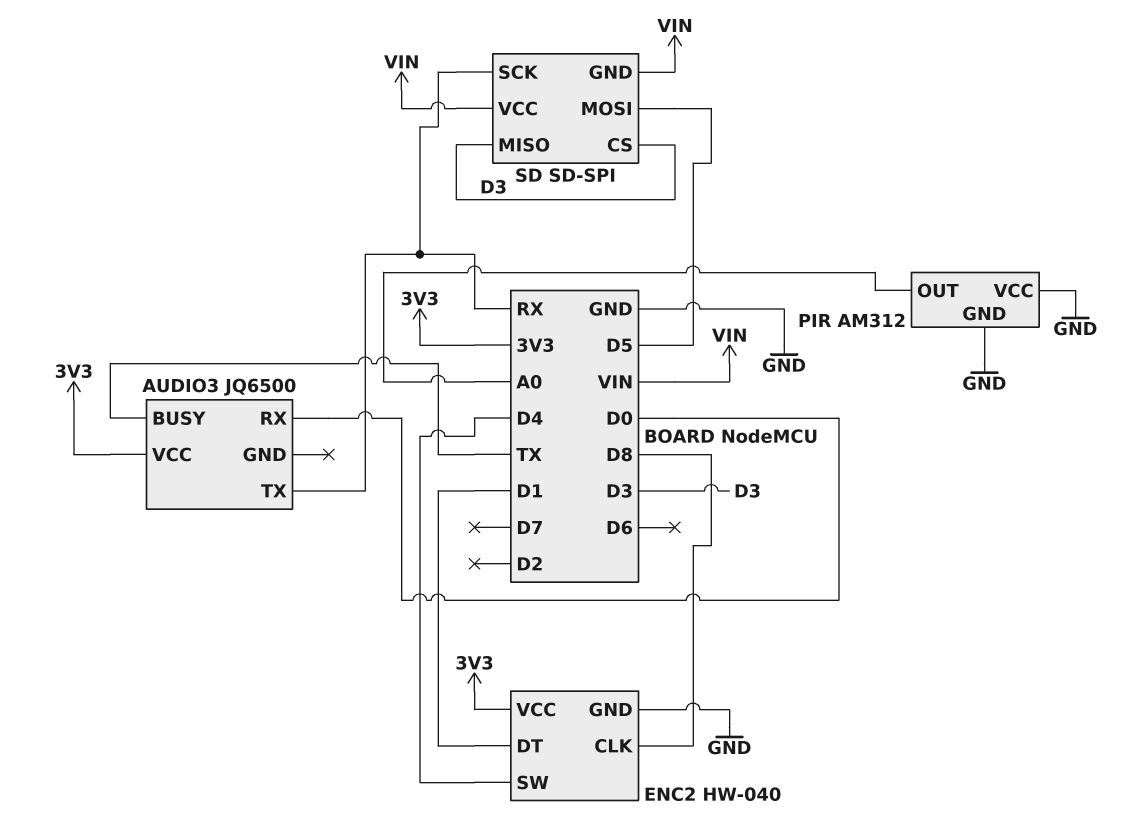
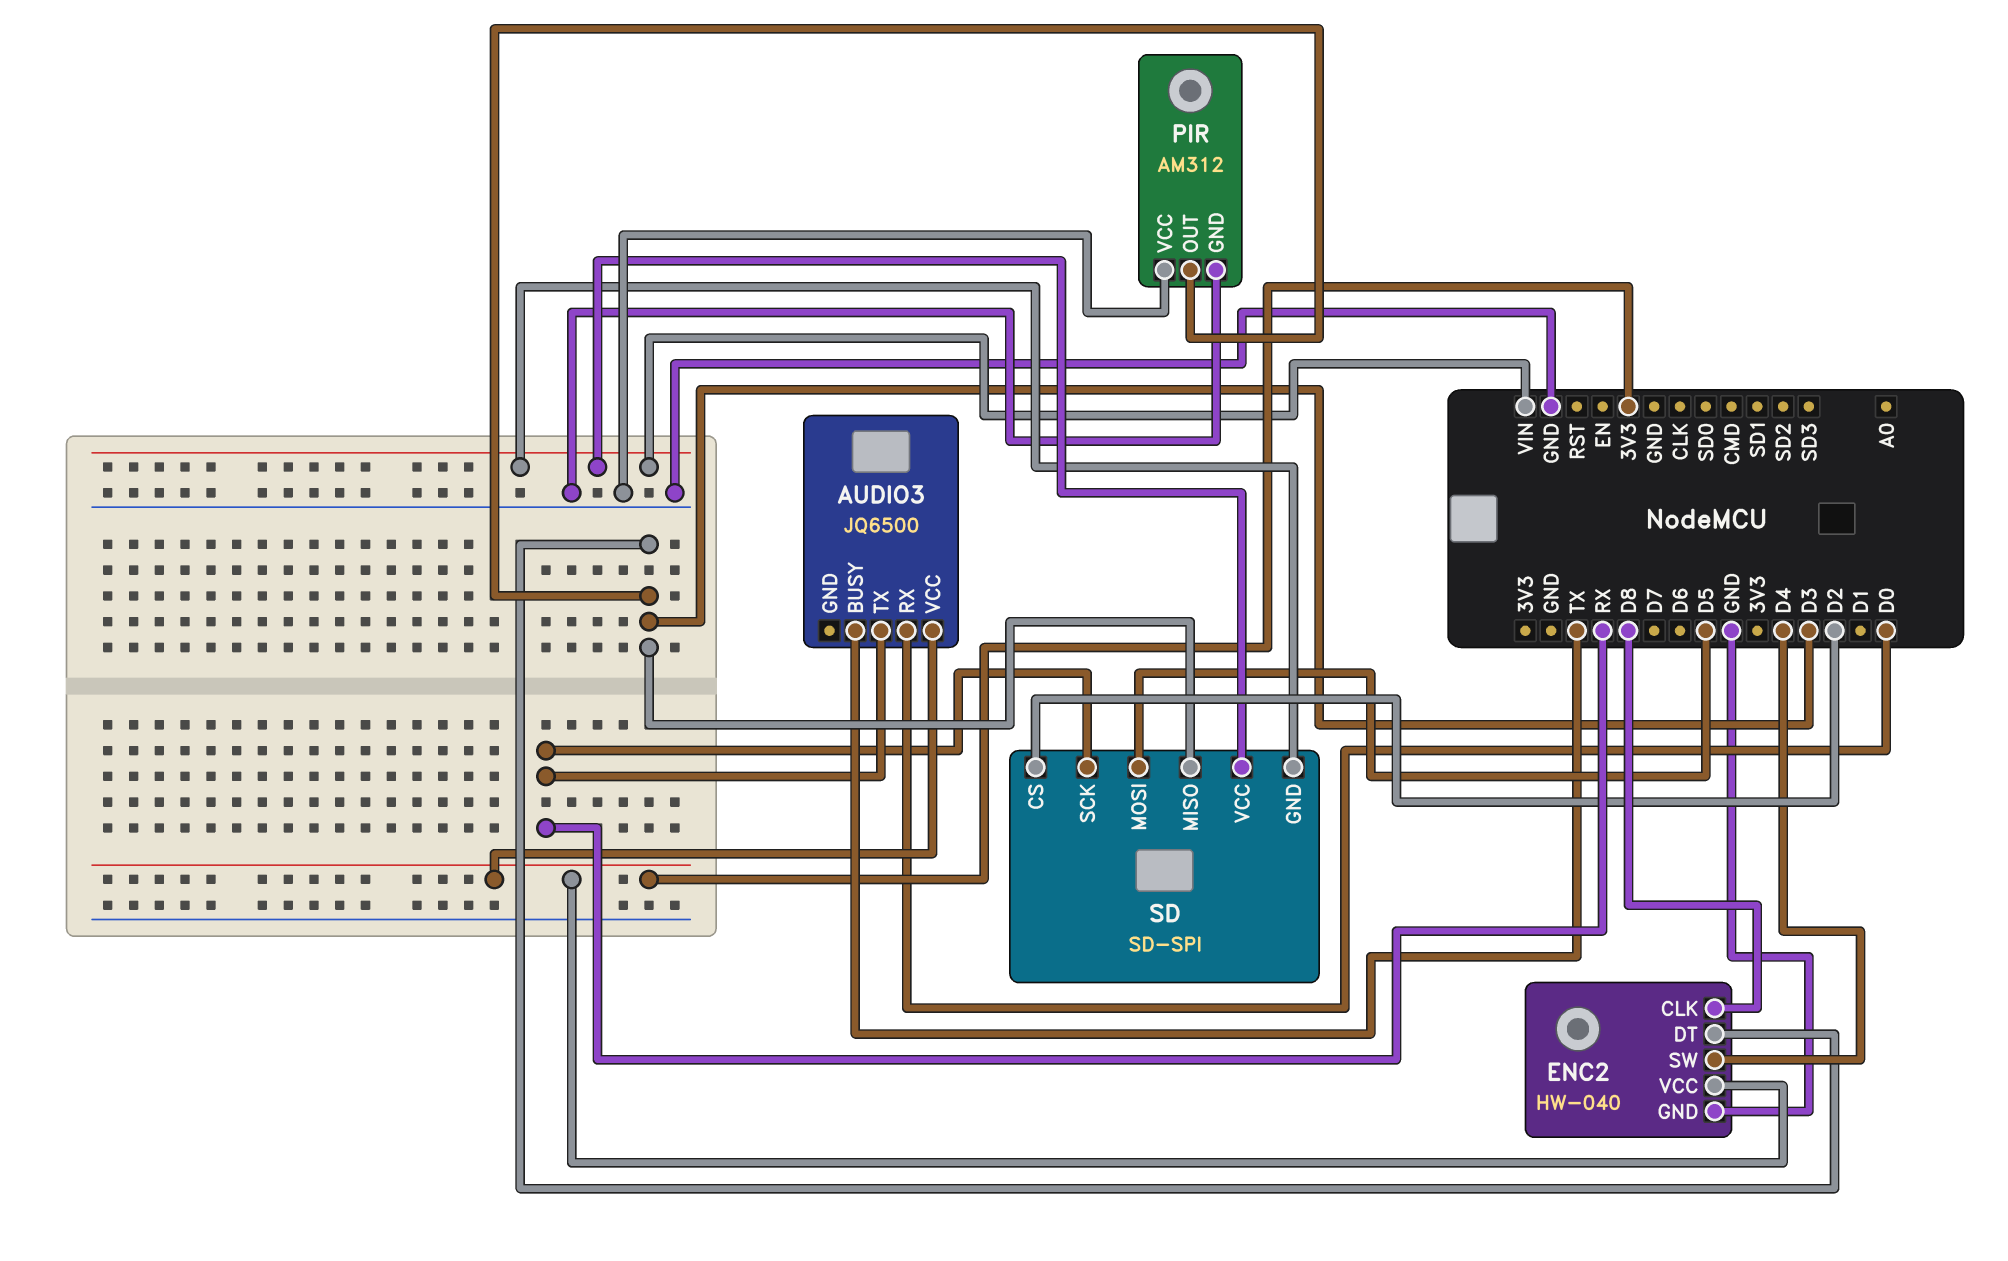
ENC2 pin DT: D1 -> D3
PIR pin OUT: A0 -> D3
SD pin CS: D3 -> D2

